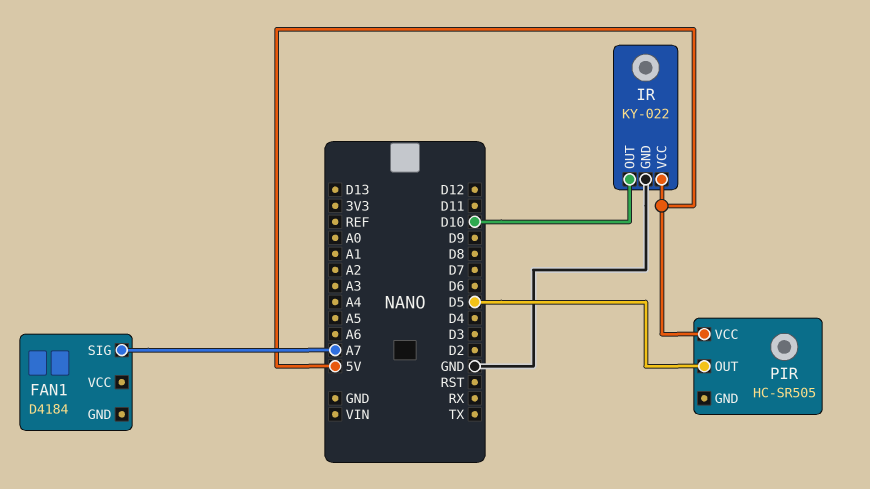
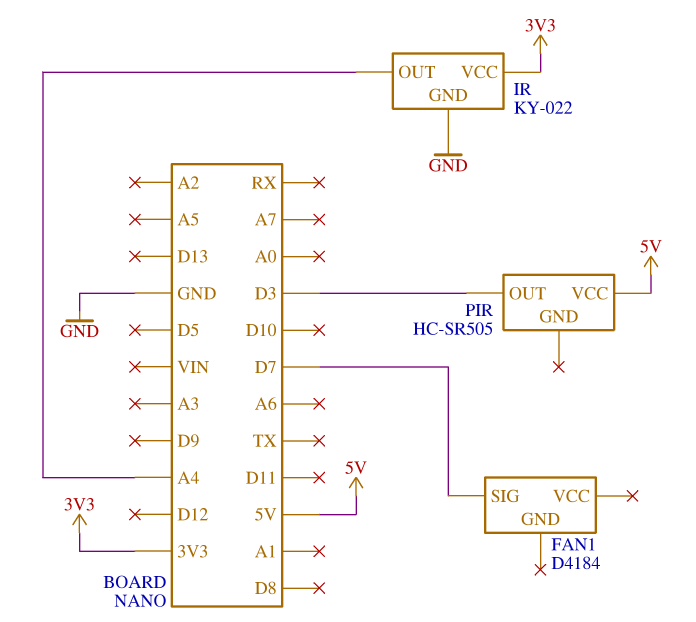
FAN1 pin SIG: A7 -> D7
IR pin OUT: D10 -> A4
IR pin VCC: 5V -> 3V3
PIR pin OUT: D5 -> D3

